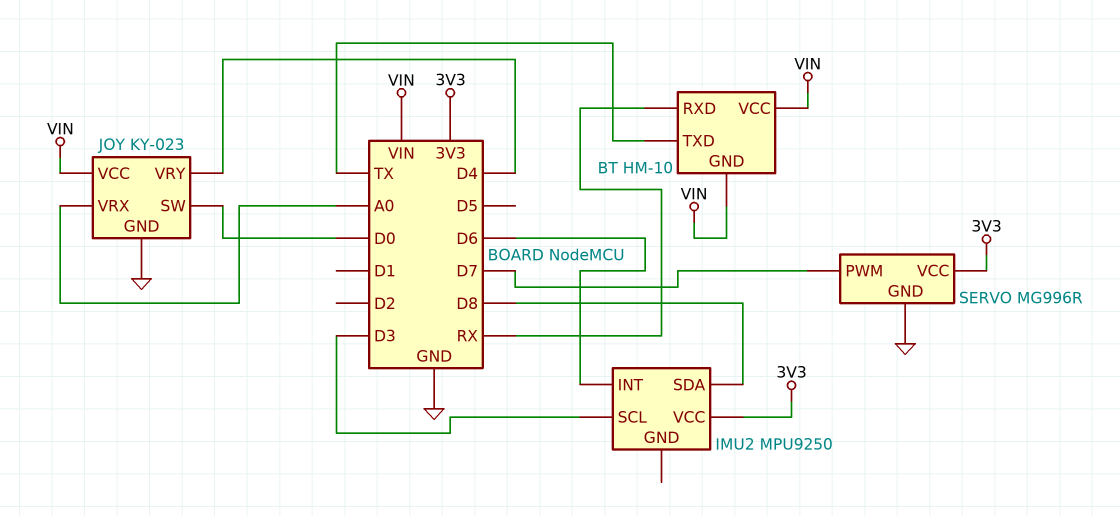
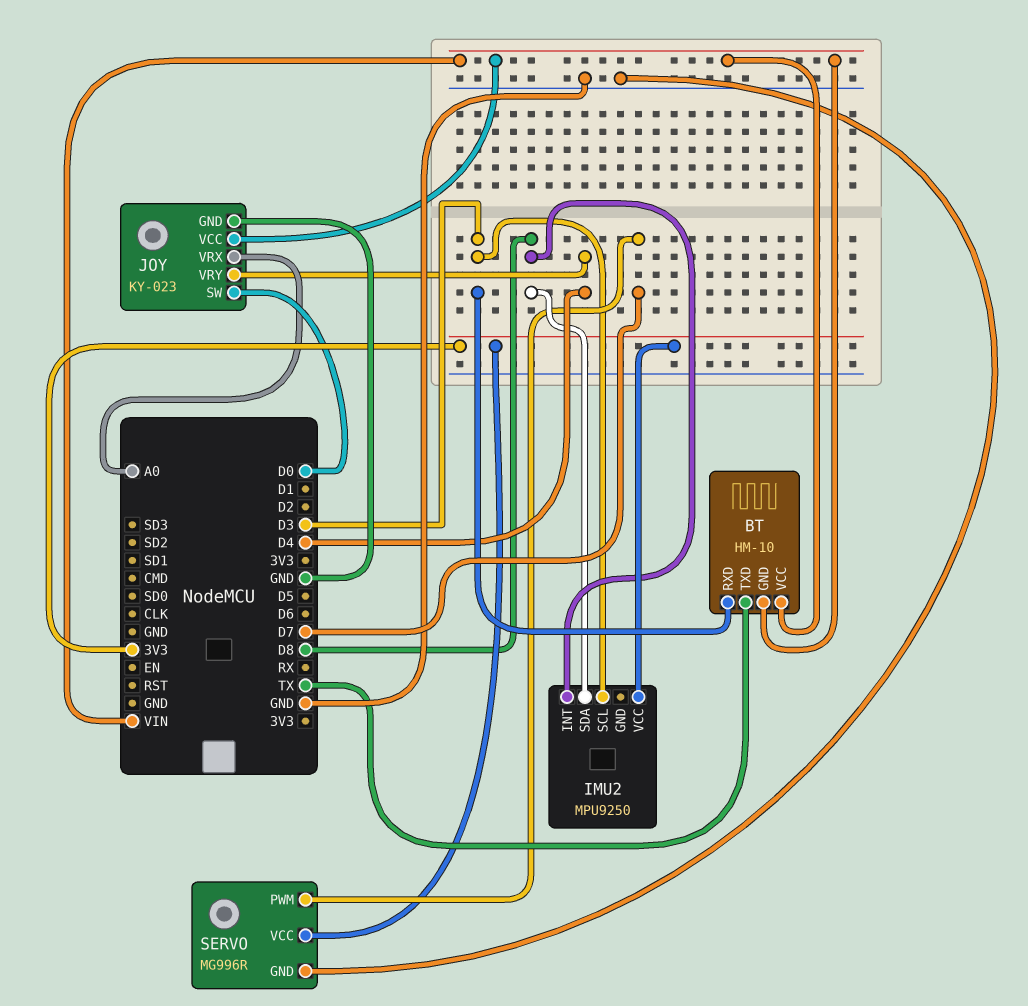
BT pin RXD: RX -> D3
IMU2 pin INT: D6 -> D8

